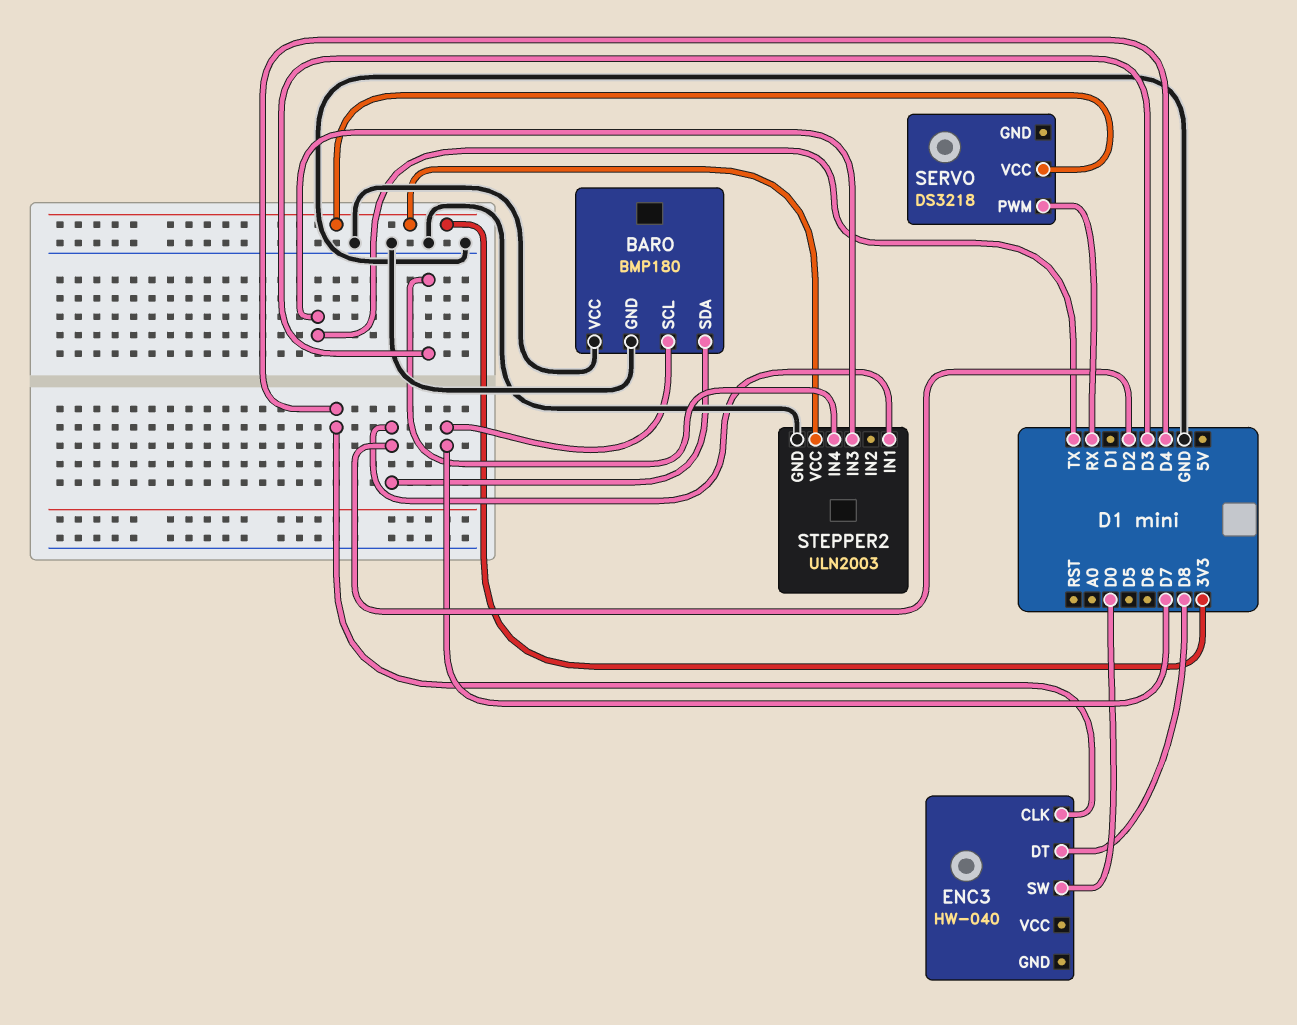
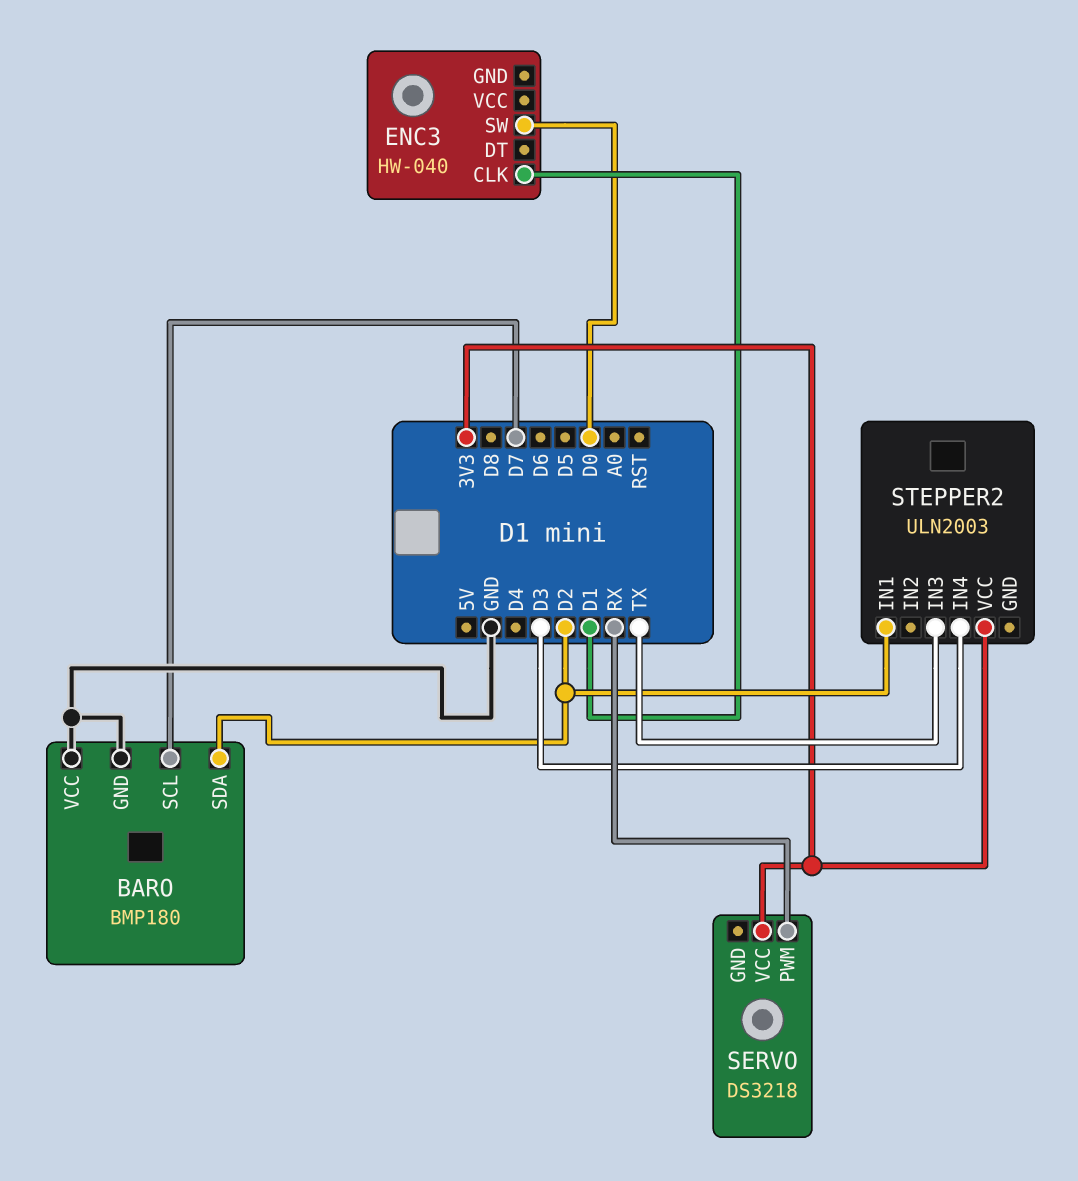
ENC3 pin CLK: D4 -> D1
ENC3 pin DT: D8 -> none
STEPPER2 pin GND: GND -> none

